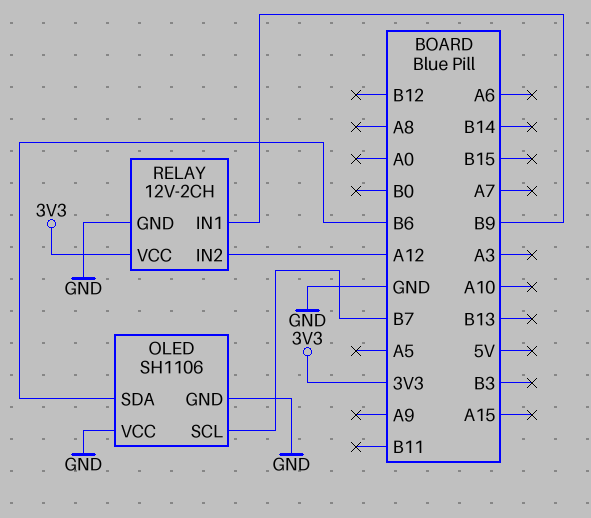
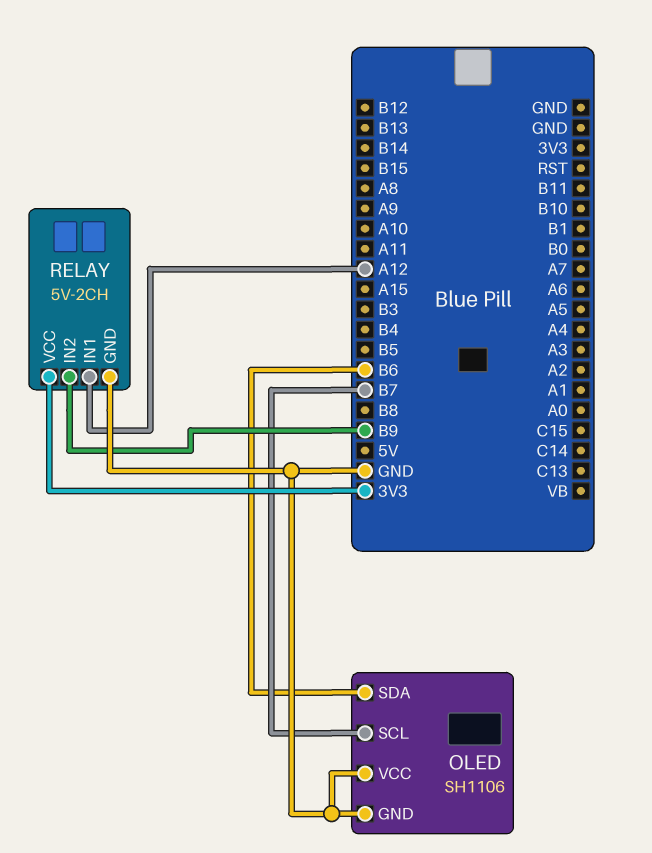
RELAY: 12V-2CH -> 5V-2CH
RELAY pin IN1: B9 -> A12
RELAY pin IN2: A12 -> B9

